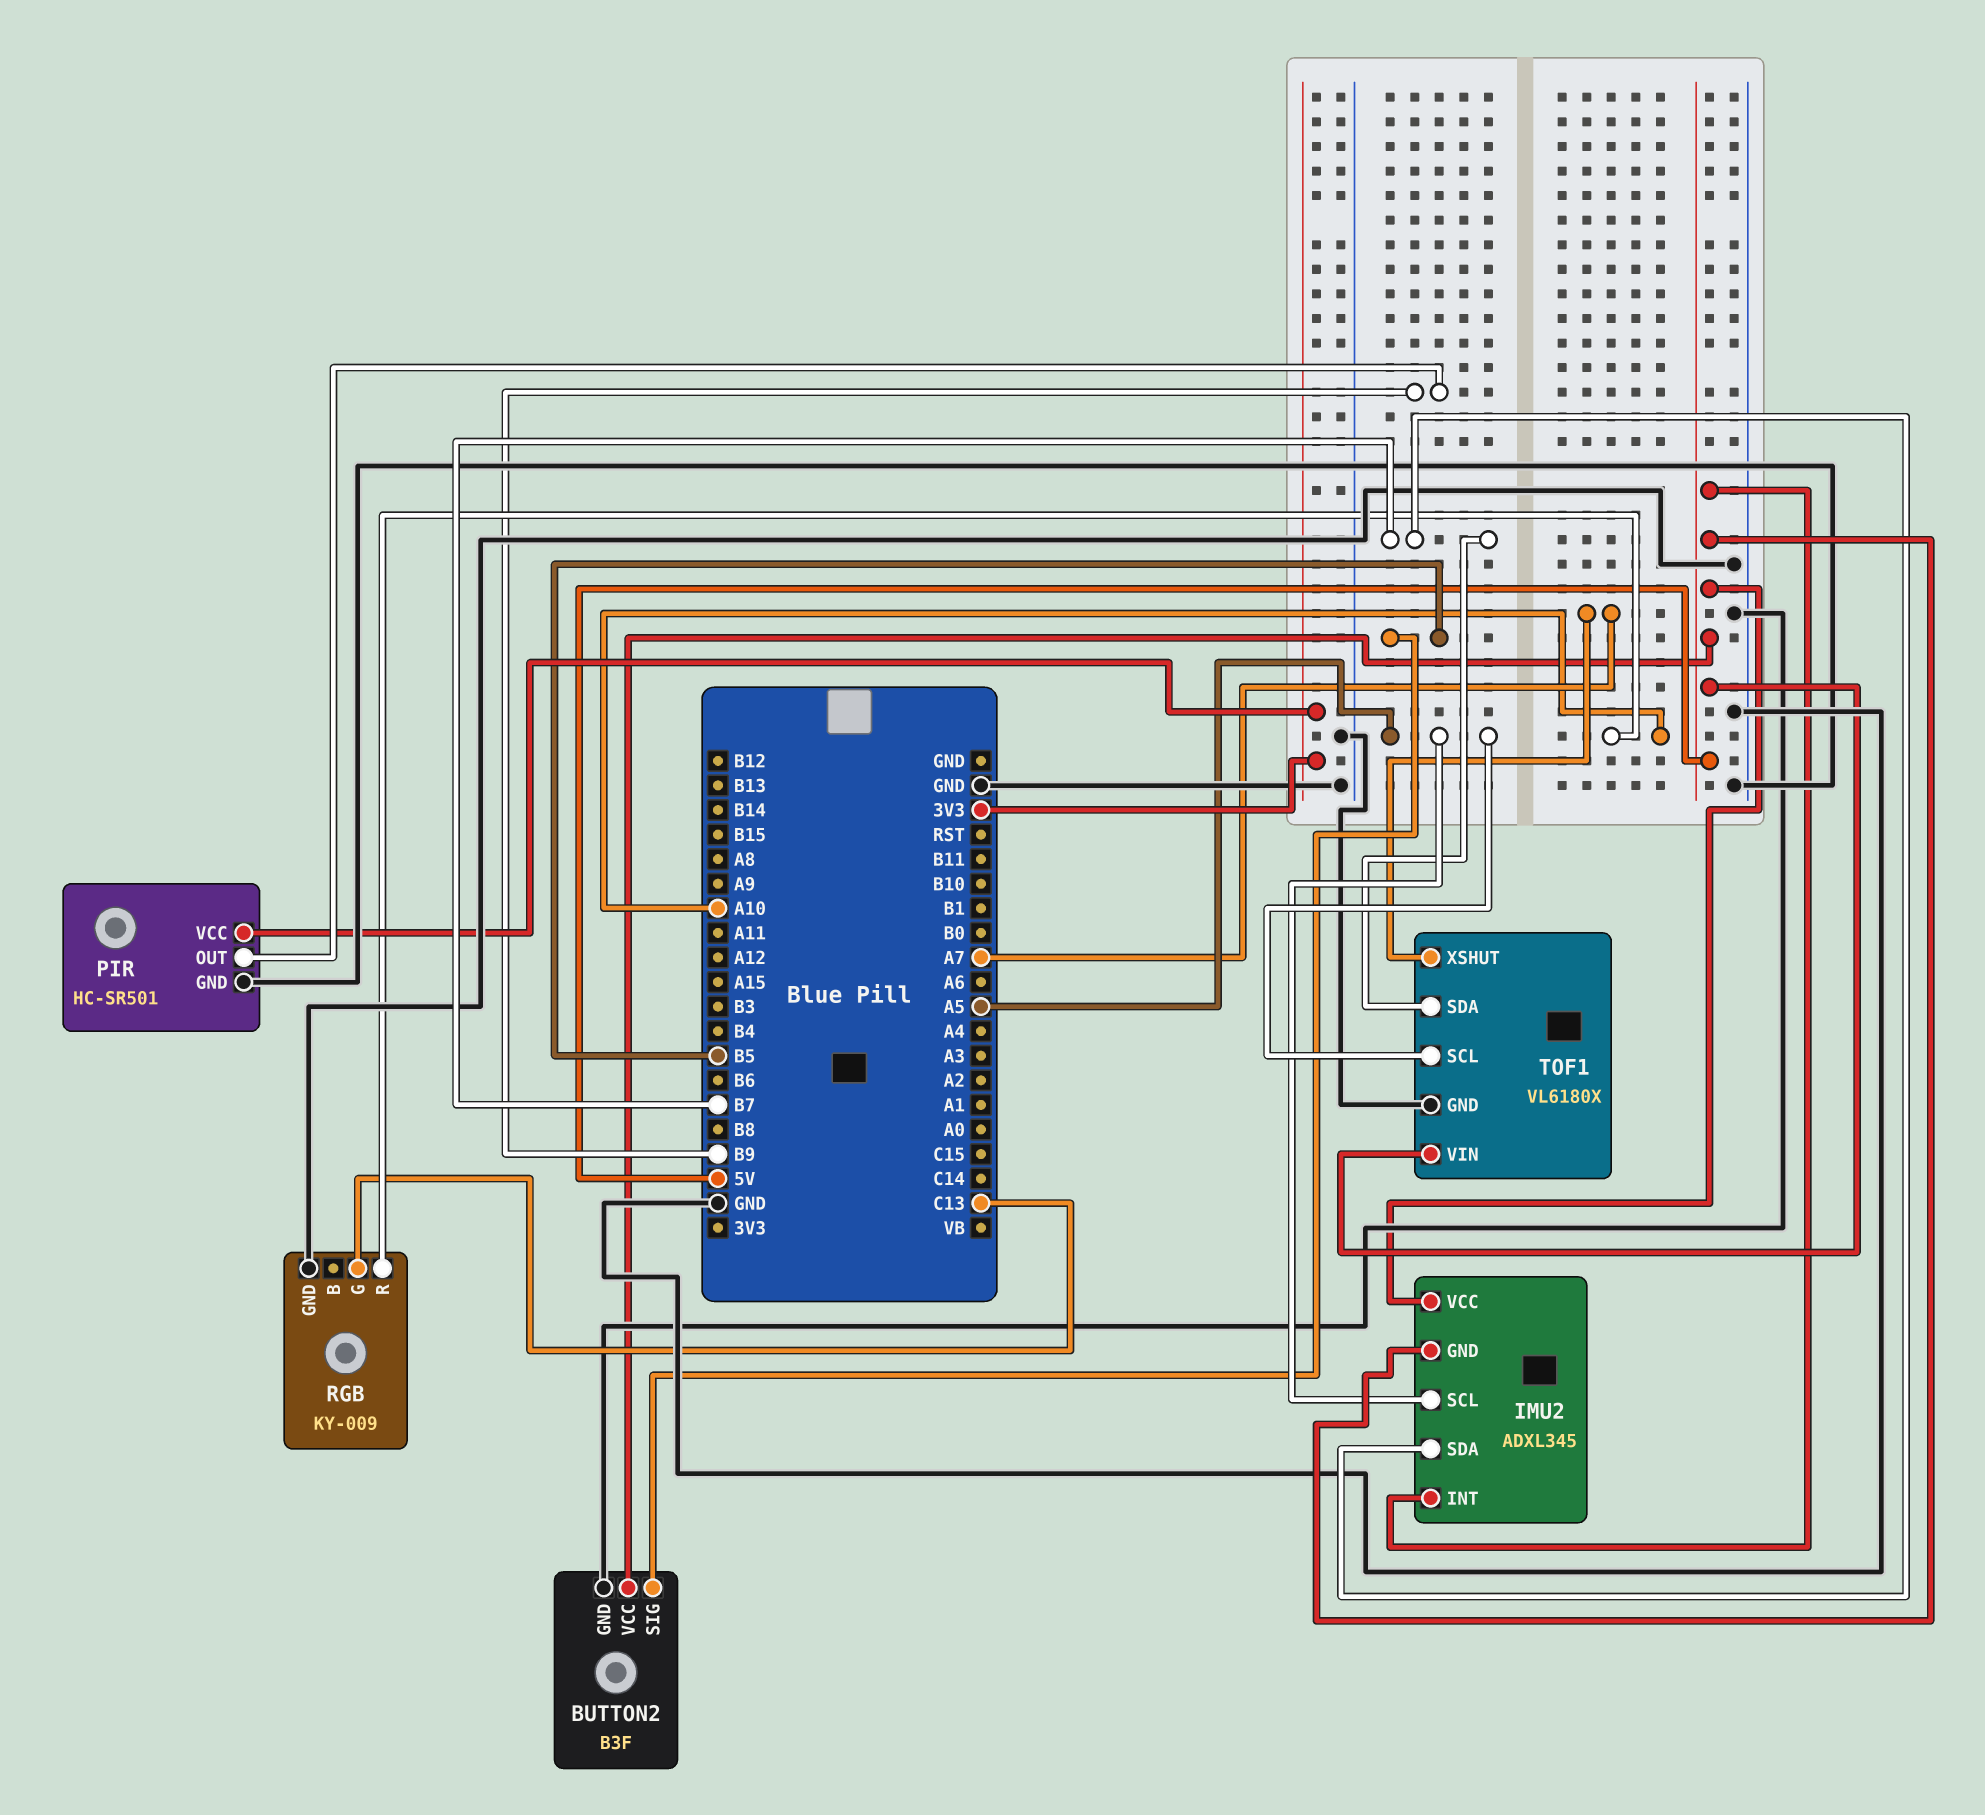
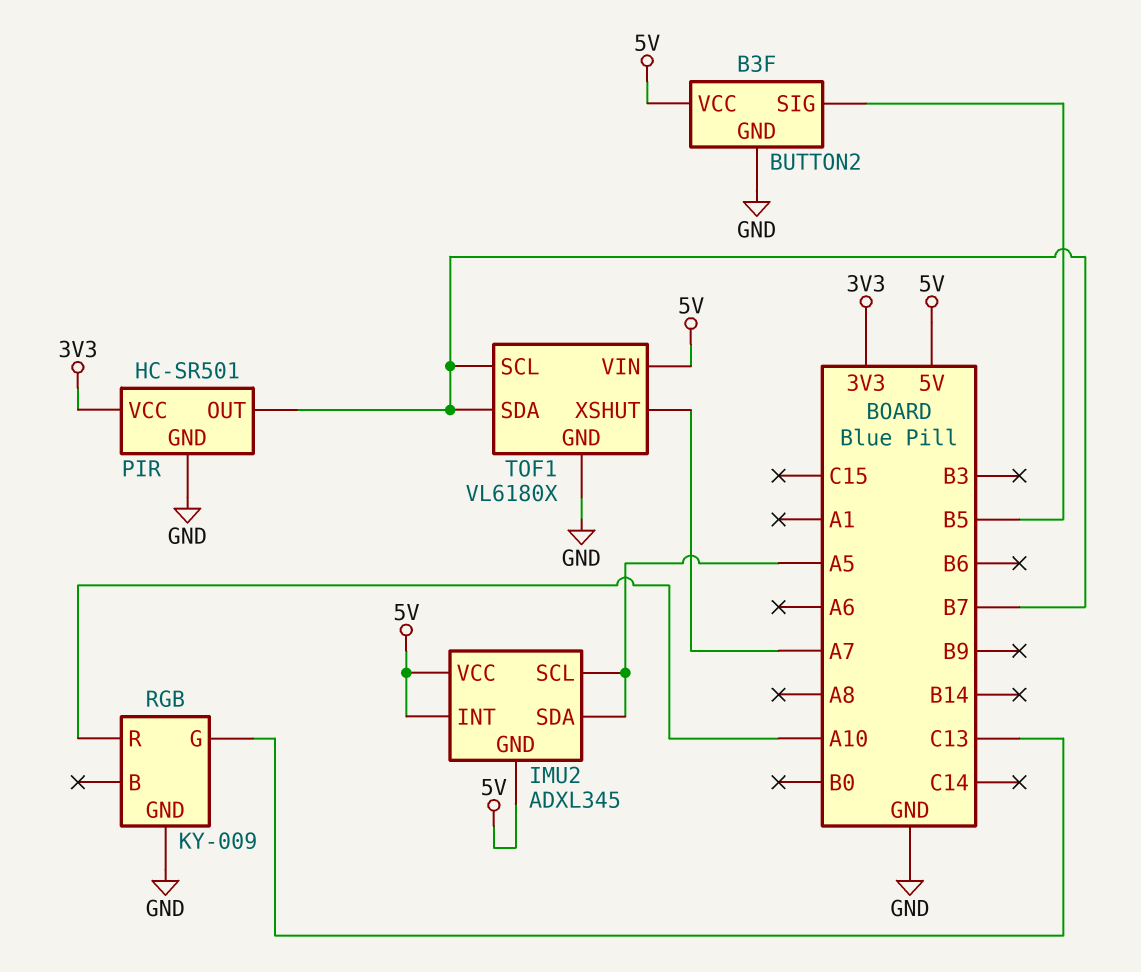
IMU2 pin SDA: B7 -> A5
PIR pin OUT: B9 -> B7
TOF1 pin SCL: A5 -> B7

